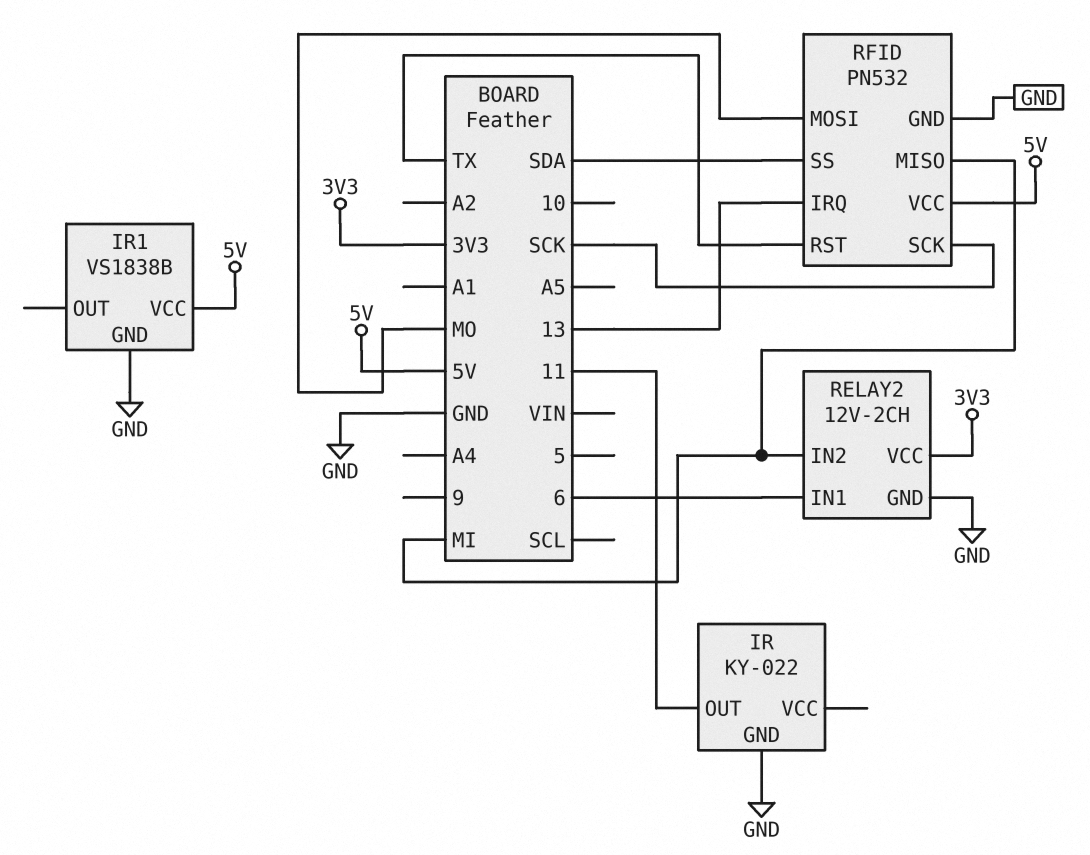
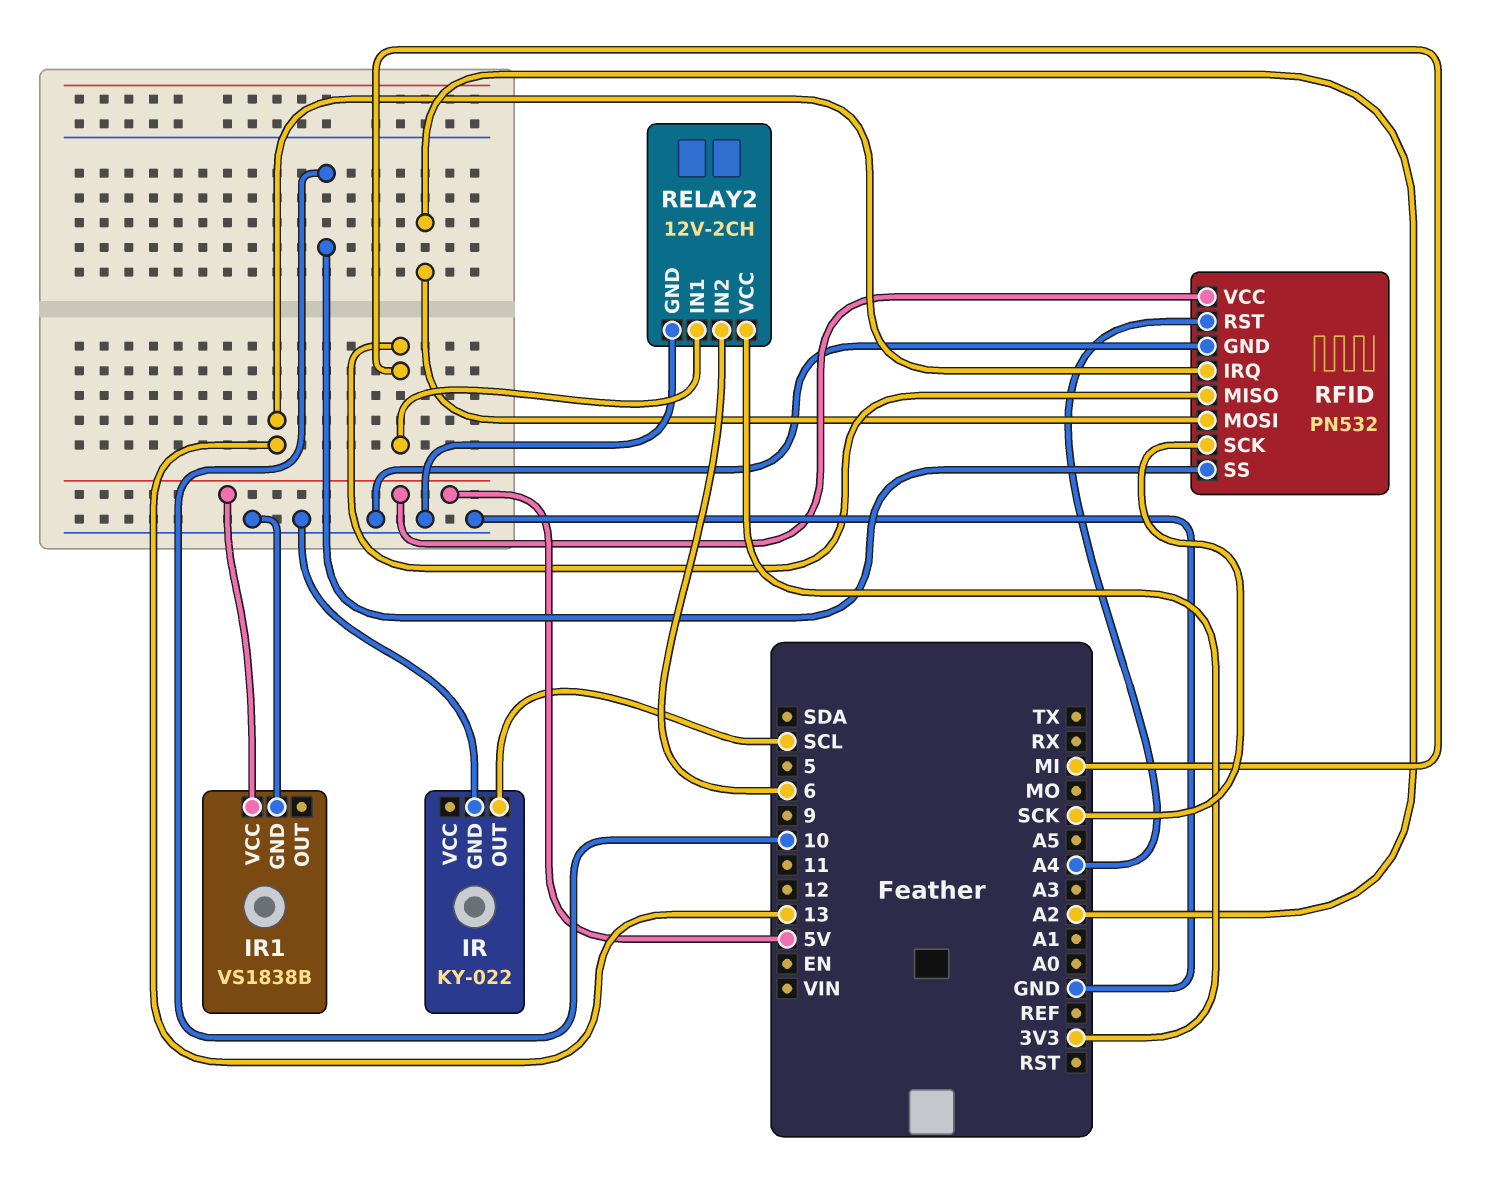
IR pin OUT: 11 -> SCL
RELAY2 pin IN1: 6 -> MI
RELAY2 pin IN2: MI -> 6
RFID pin MOSI: MO -> A2
RFID pin RST: TX -> A4
RFID pin SS: SDA -> 10

